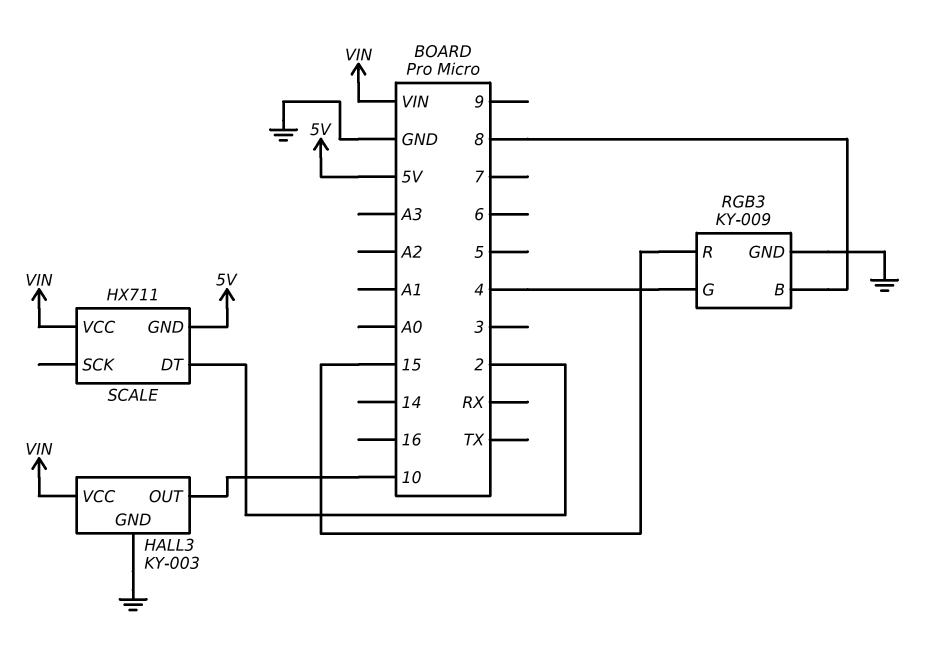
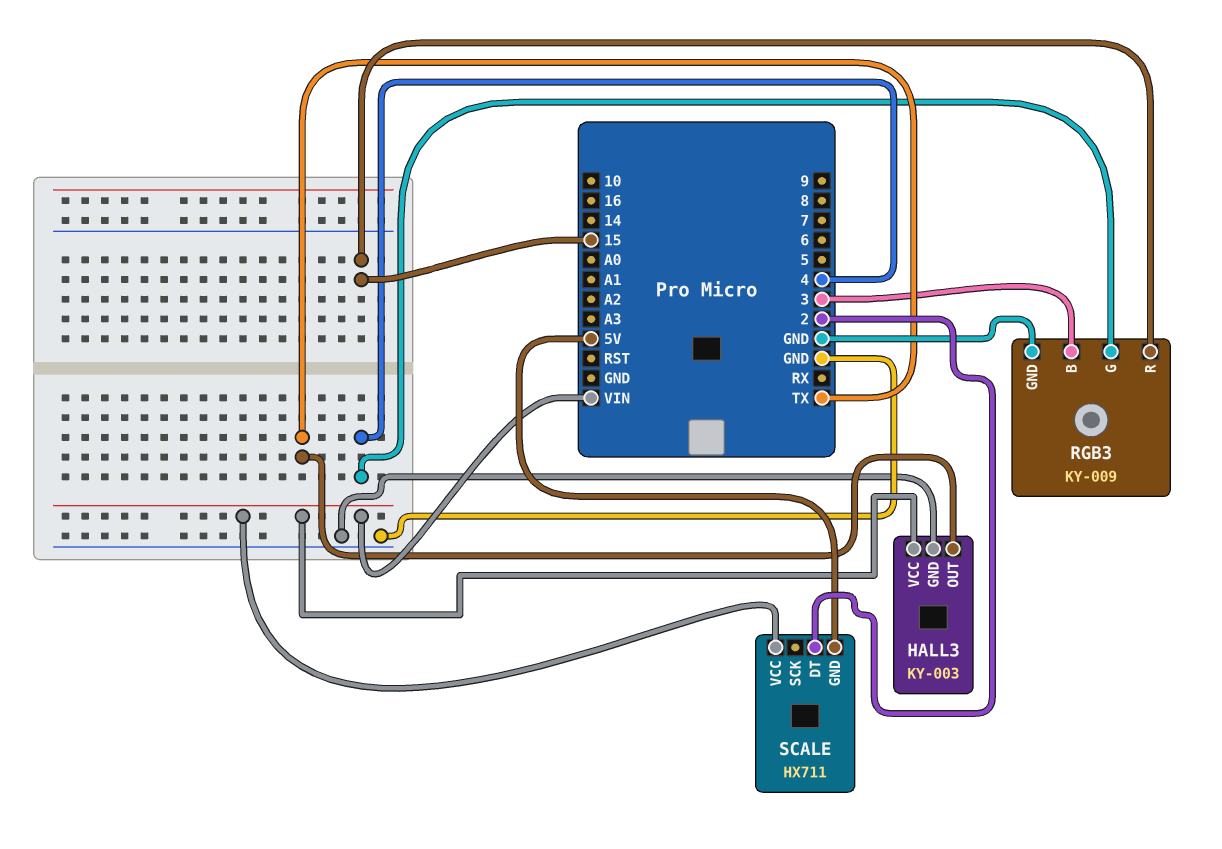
HALL3 pin OUT: 10 -> TX
RGB3 pin B: 8 -> 3

